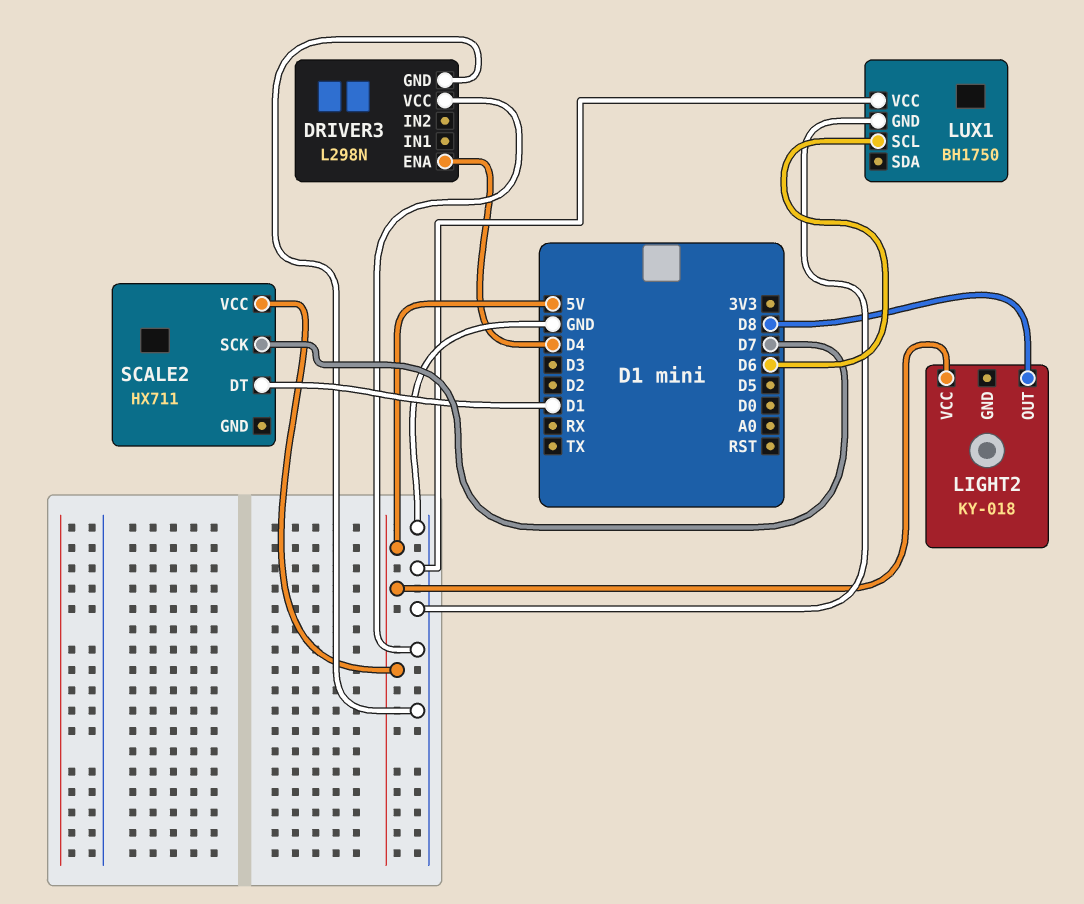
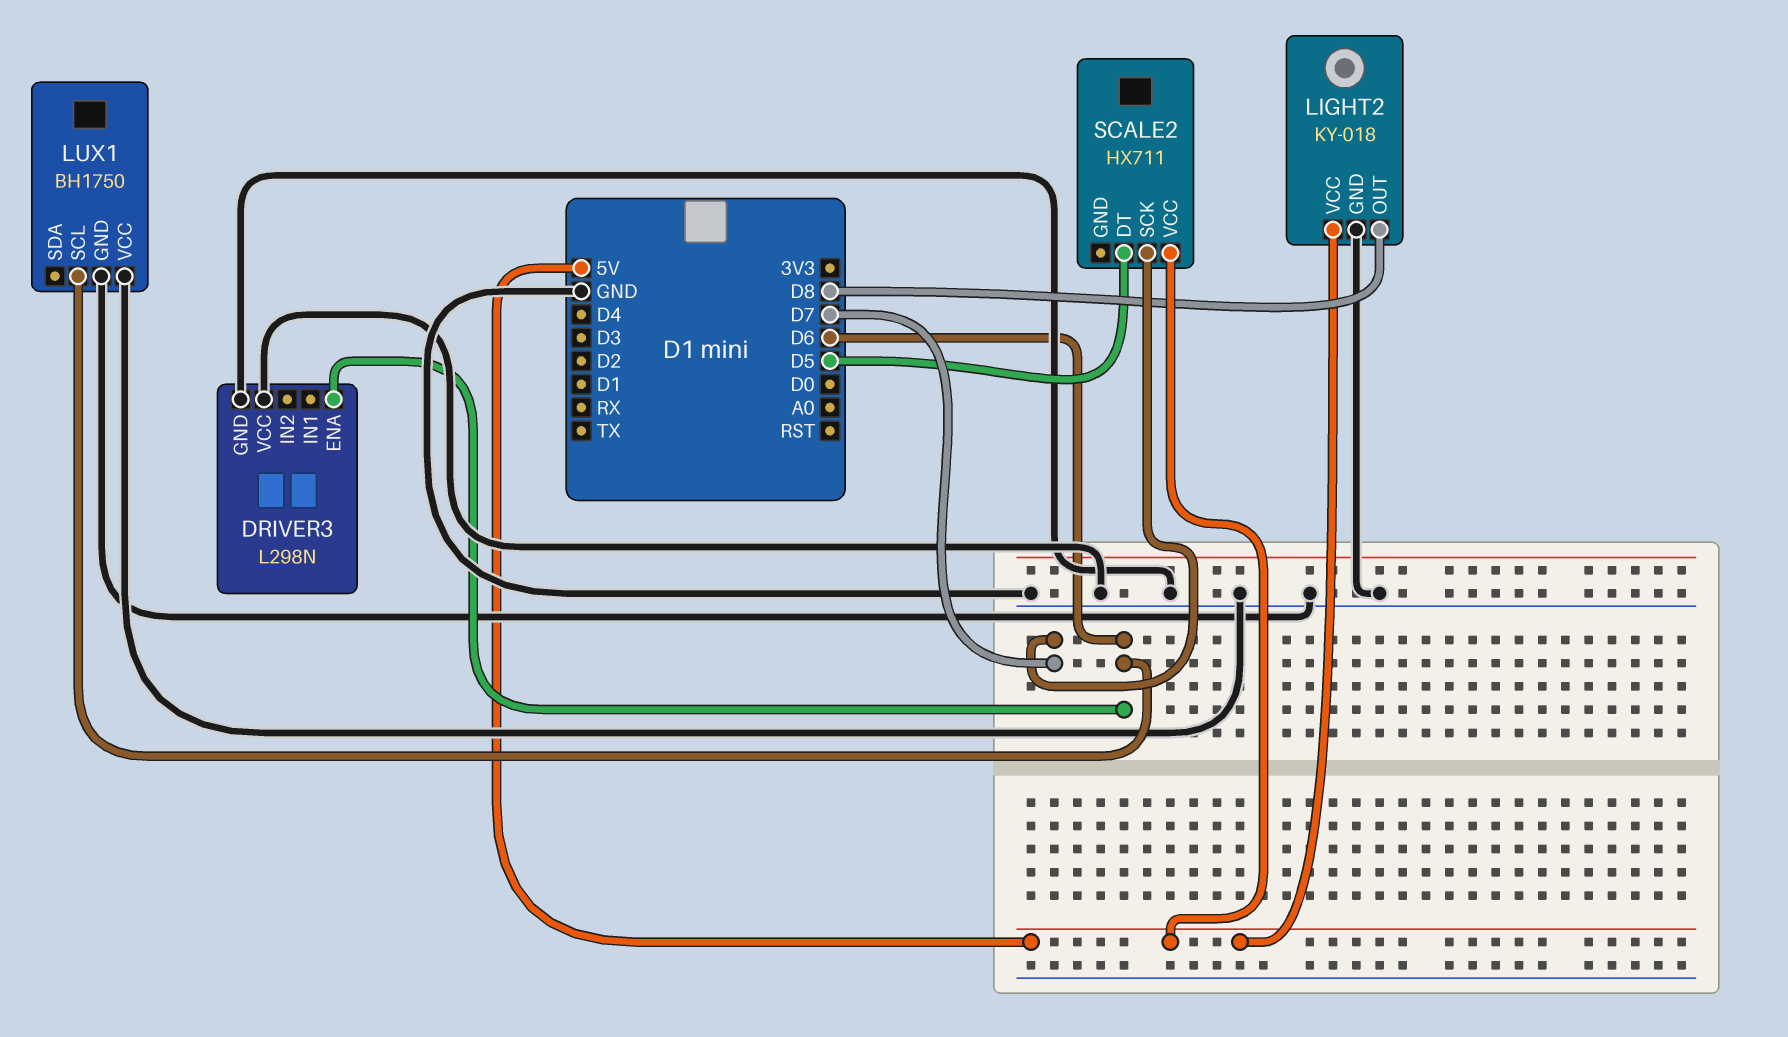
DRIVER3 pin ENA: D4 -> D6
LIGHT2 pin GND: none -> GND
SCALE2 pin DT: D1 -> D5

